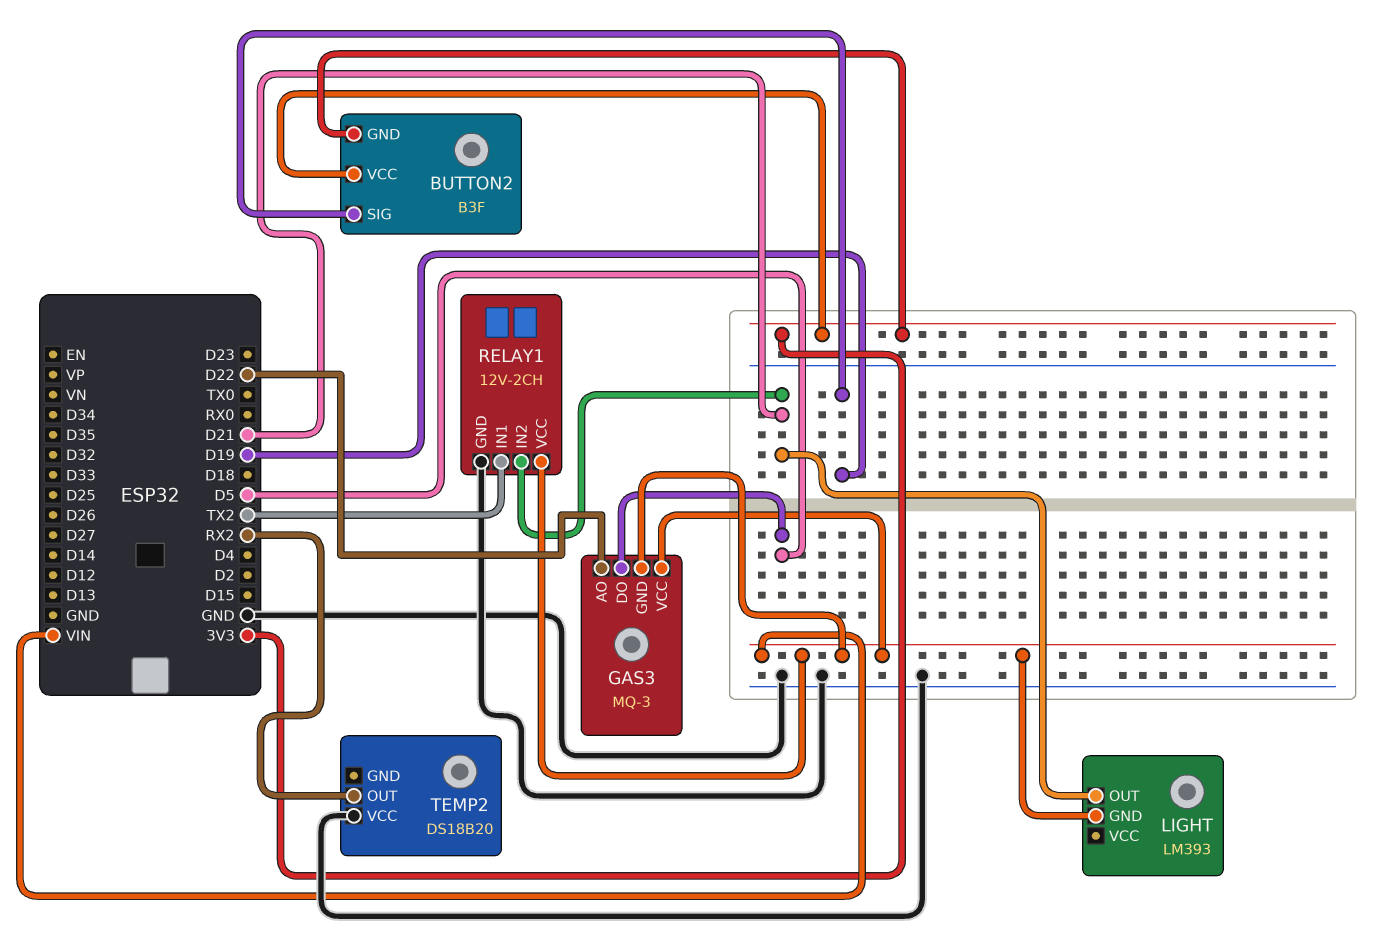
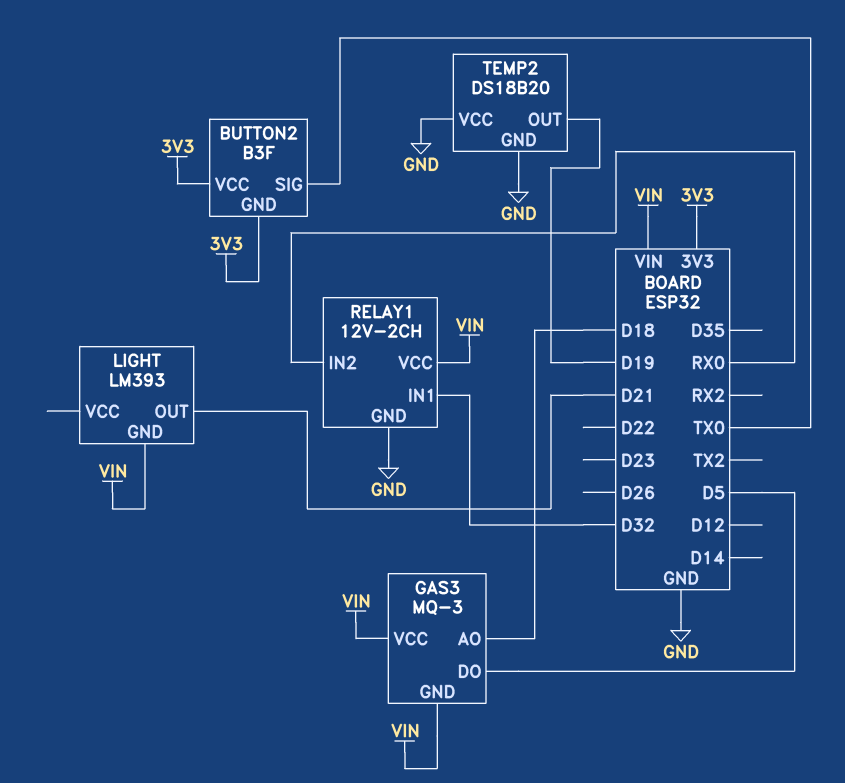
BUTTON2 pin SIG: D19 -> TX0
GAS3 pin AO: D22 -> D18
RELAY1 pin IN1: TX2 -> D32
RELAY1 pin IN2: D21 -> RX0
TEMP2 pin GND: none -> GND
TEMP2 pin OUT: RX2 -> D19

